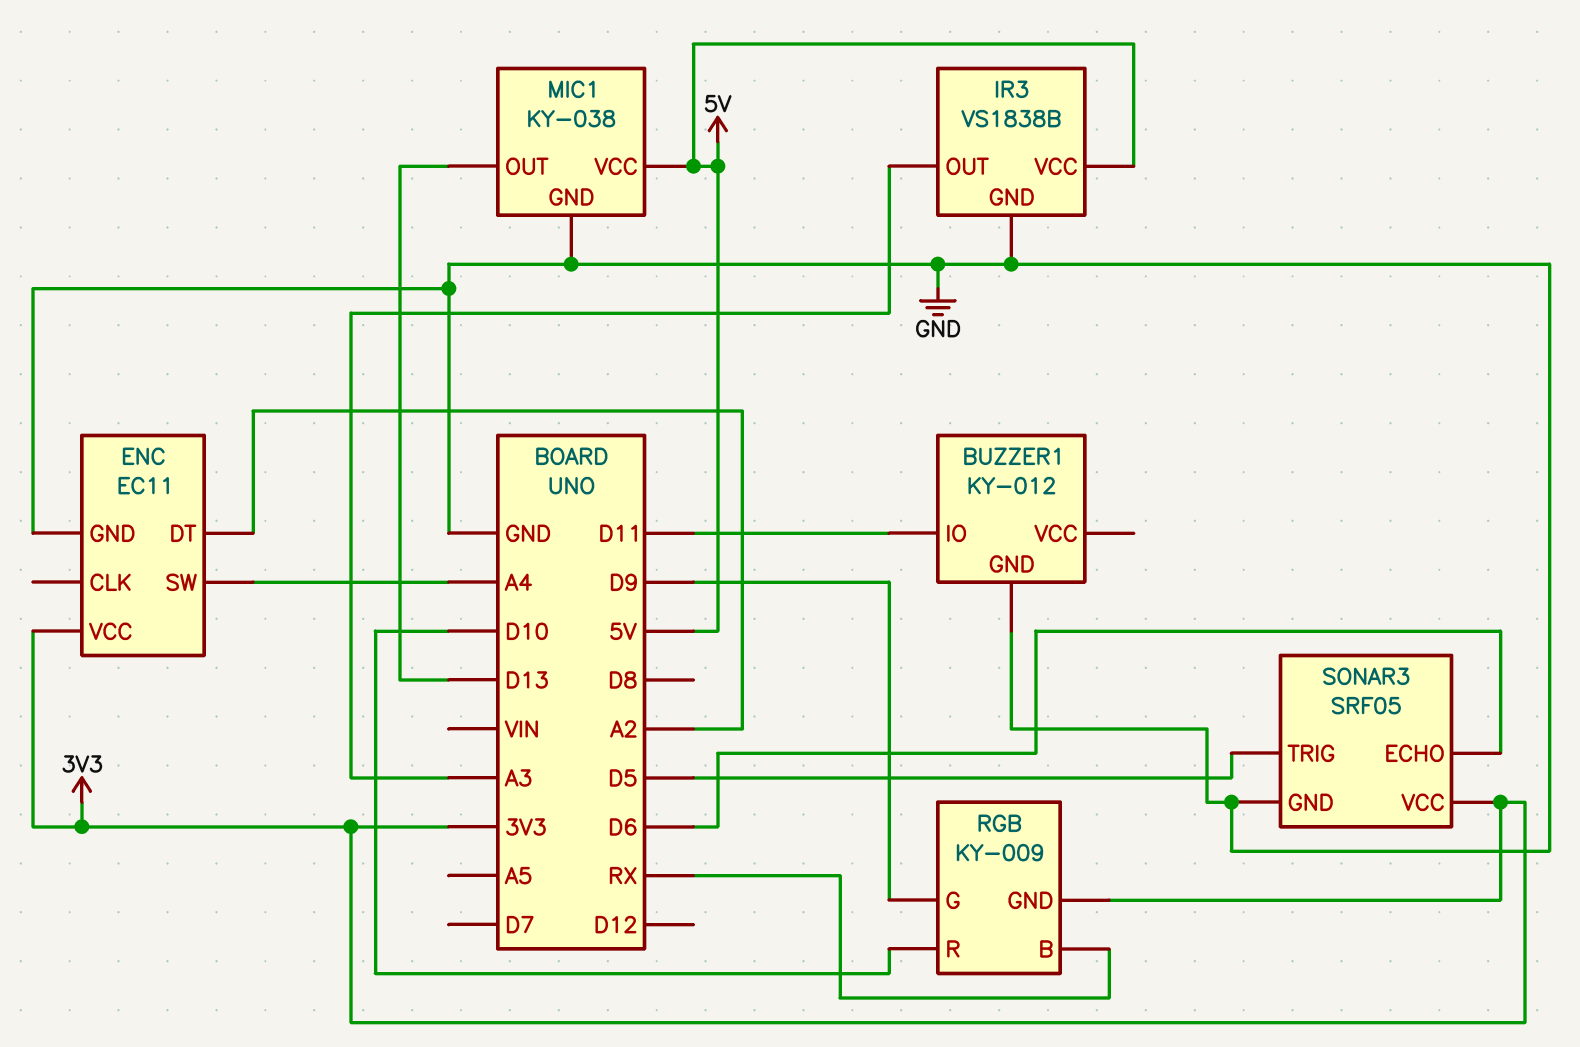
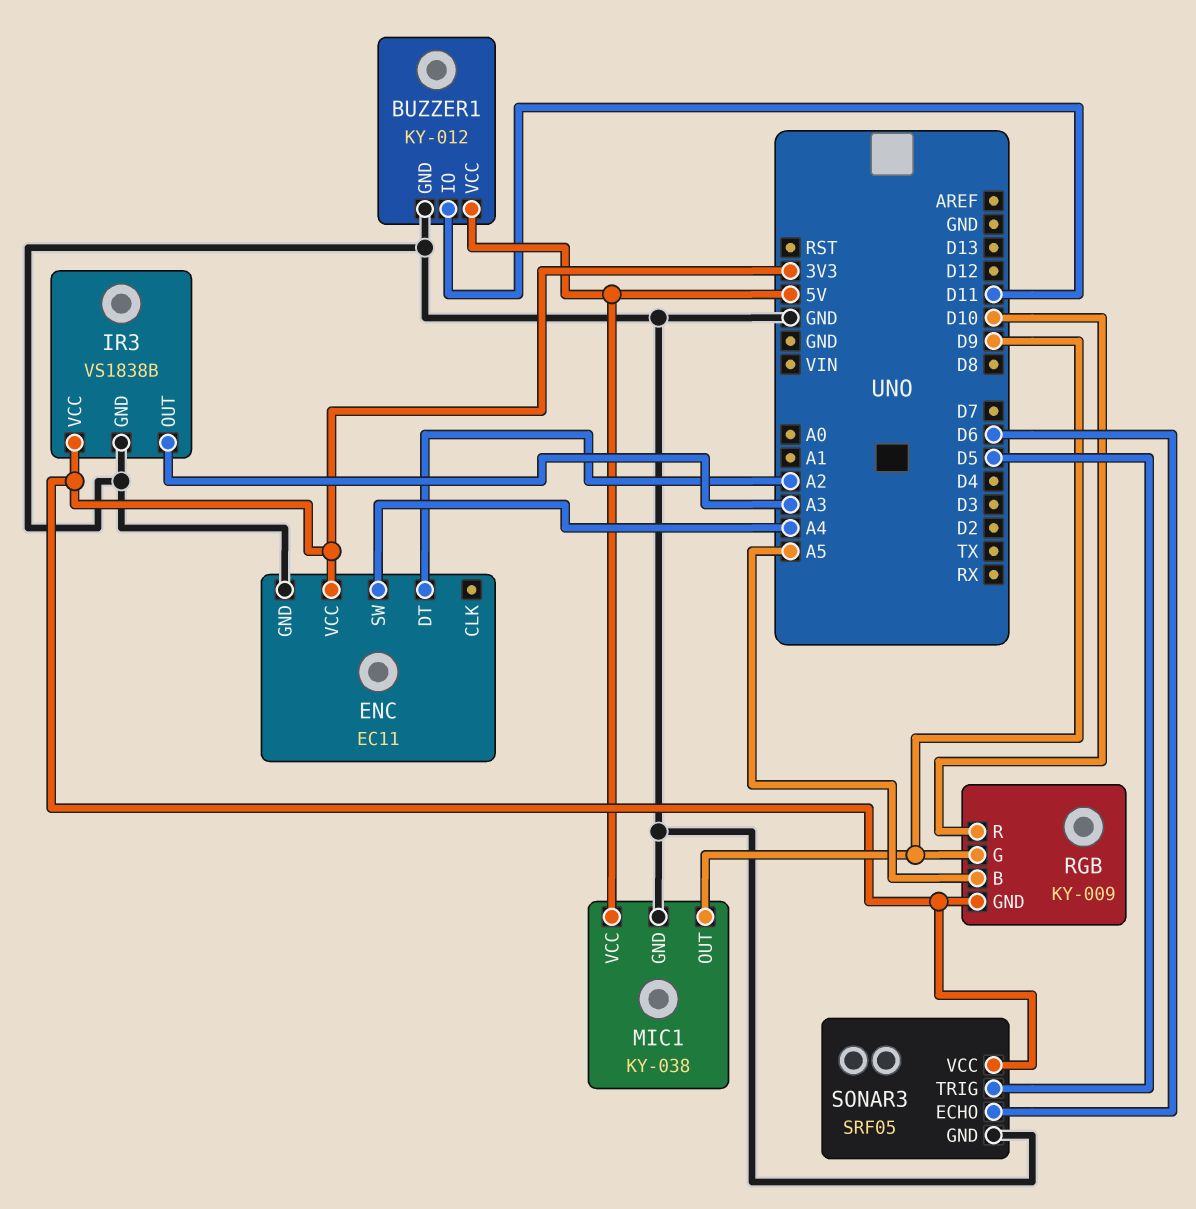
BUZZER1 pin VCC: none -> 5V
IR3 pin VCC: 5V -> 3V3
MIC1 pin OUT: D13 -> D9
RGB pin B: RX -> A5

